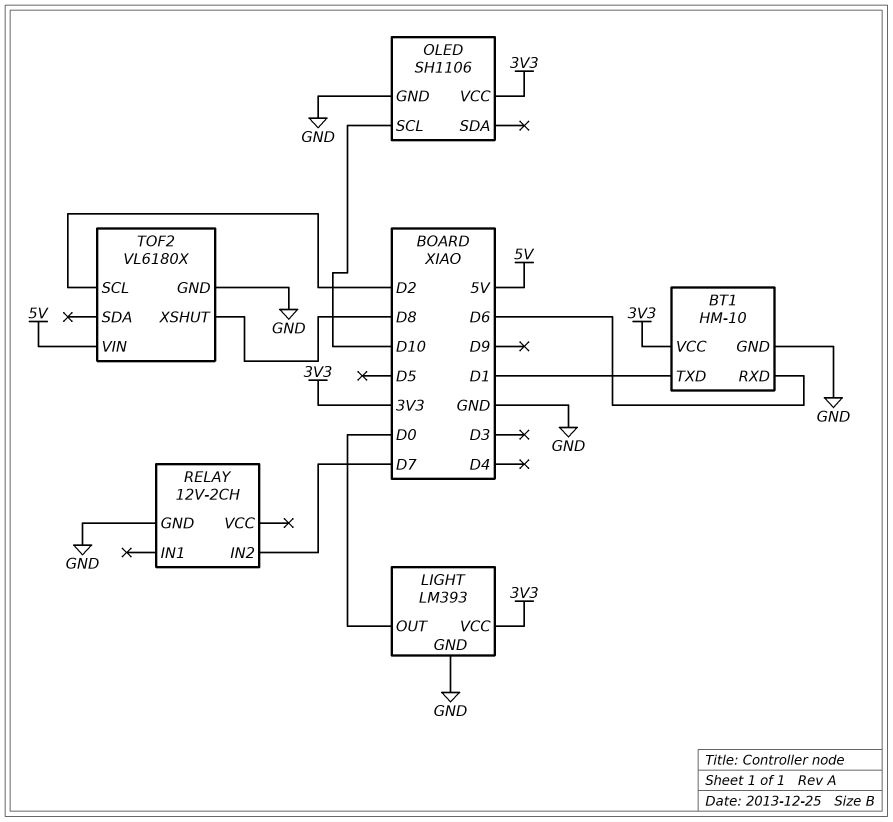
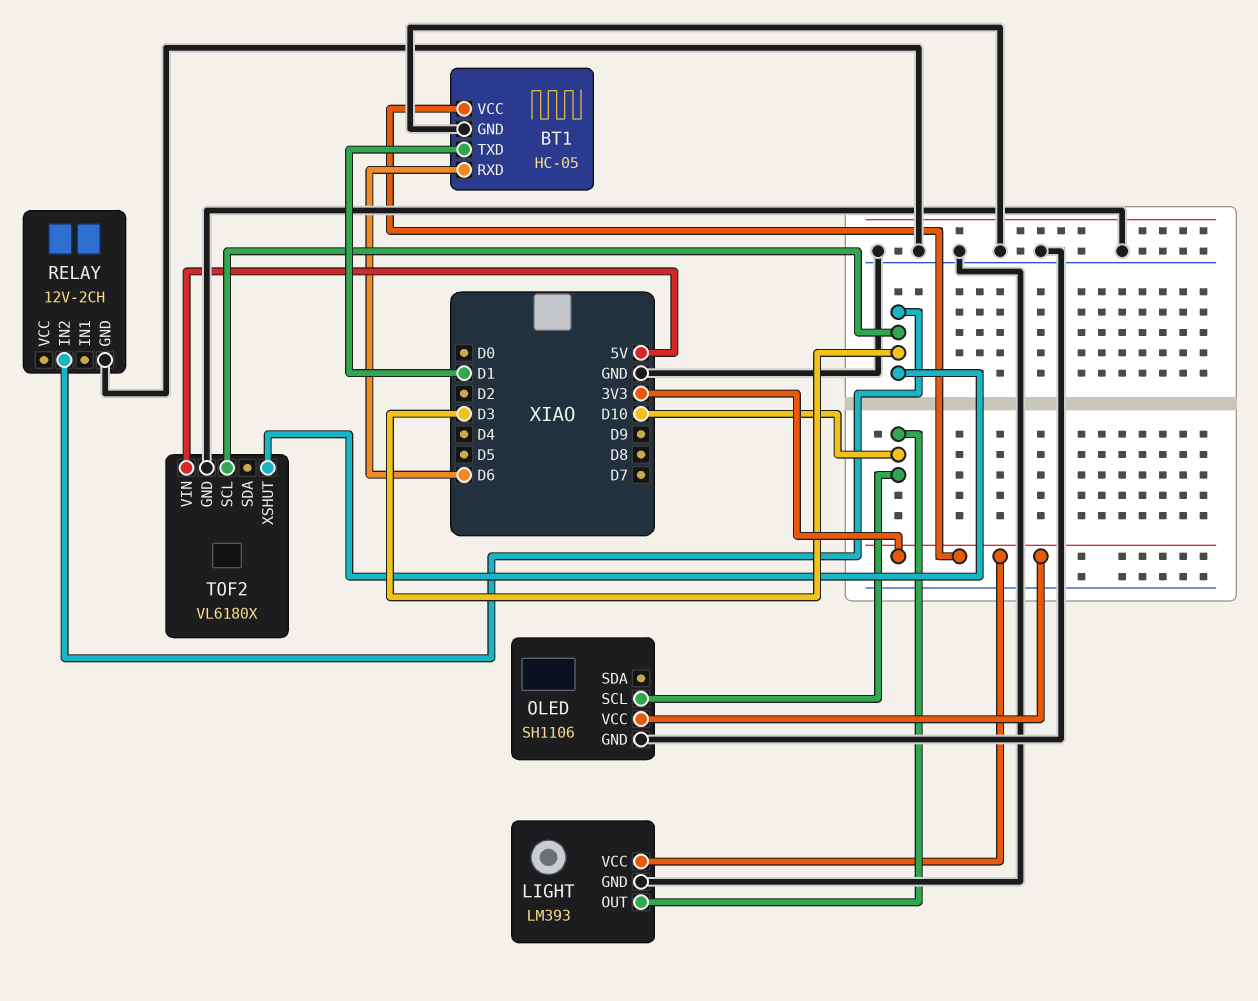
BT1: HM-10 -> HC-05
LIGHT pin OUT: D0 -> D10
RELAY pin IN2: D7 -> D3
TOF2 pin SCL: D2 -> D3
TOF2 pin XSHUT: D8 -> D3

